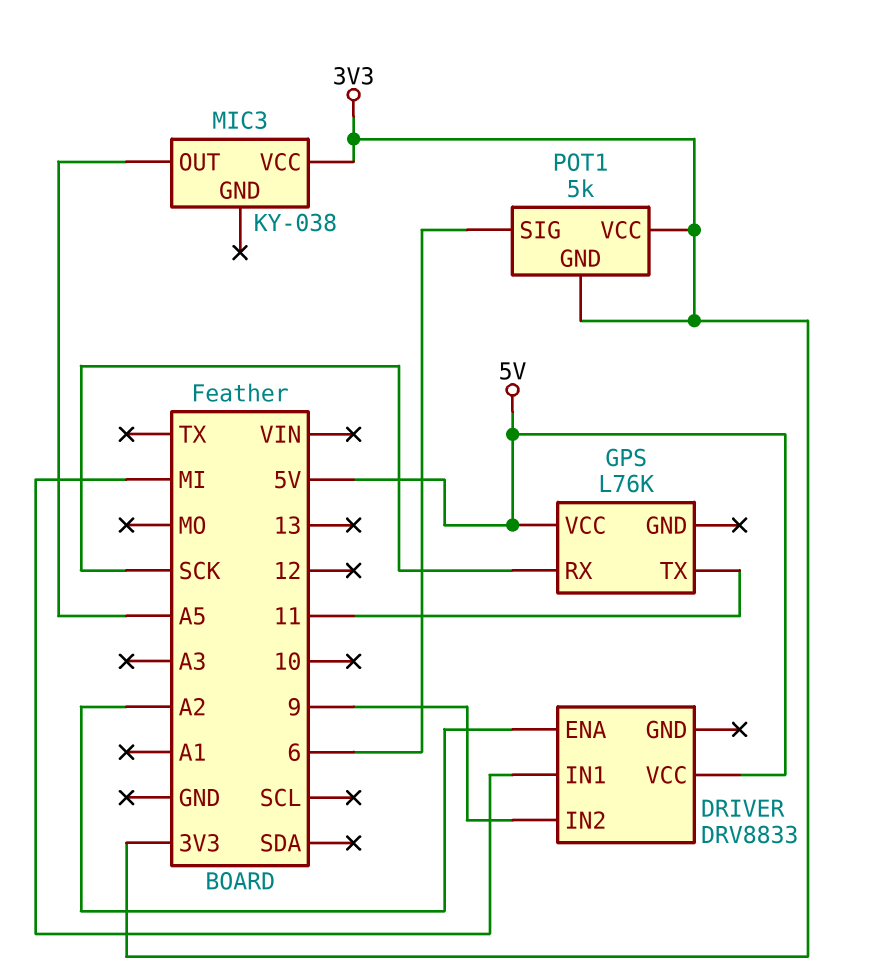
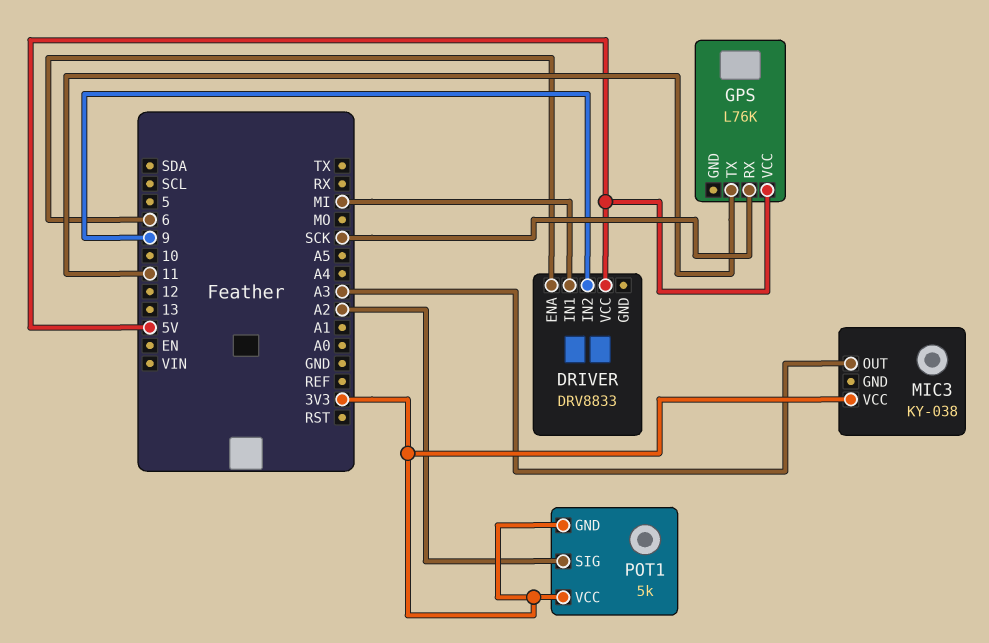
DRIVER pin ENA: A2 -> 6
MIC3 pin OUT: A5 -> A3
POT1 pin SIG: 6 -> A2

